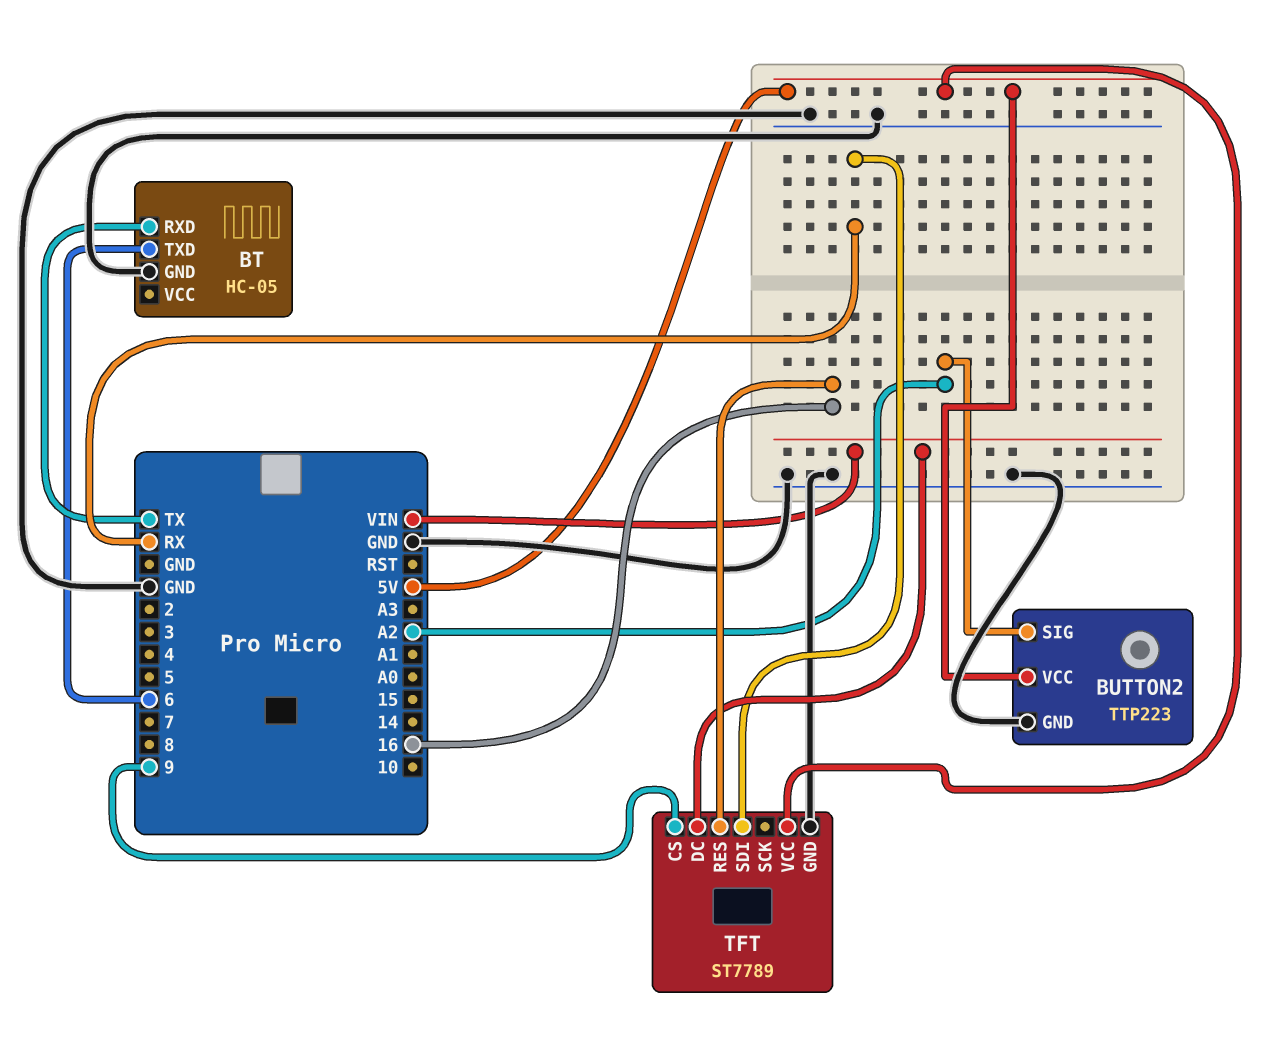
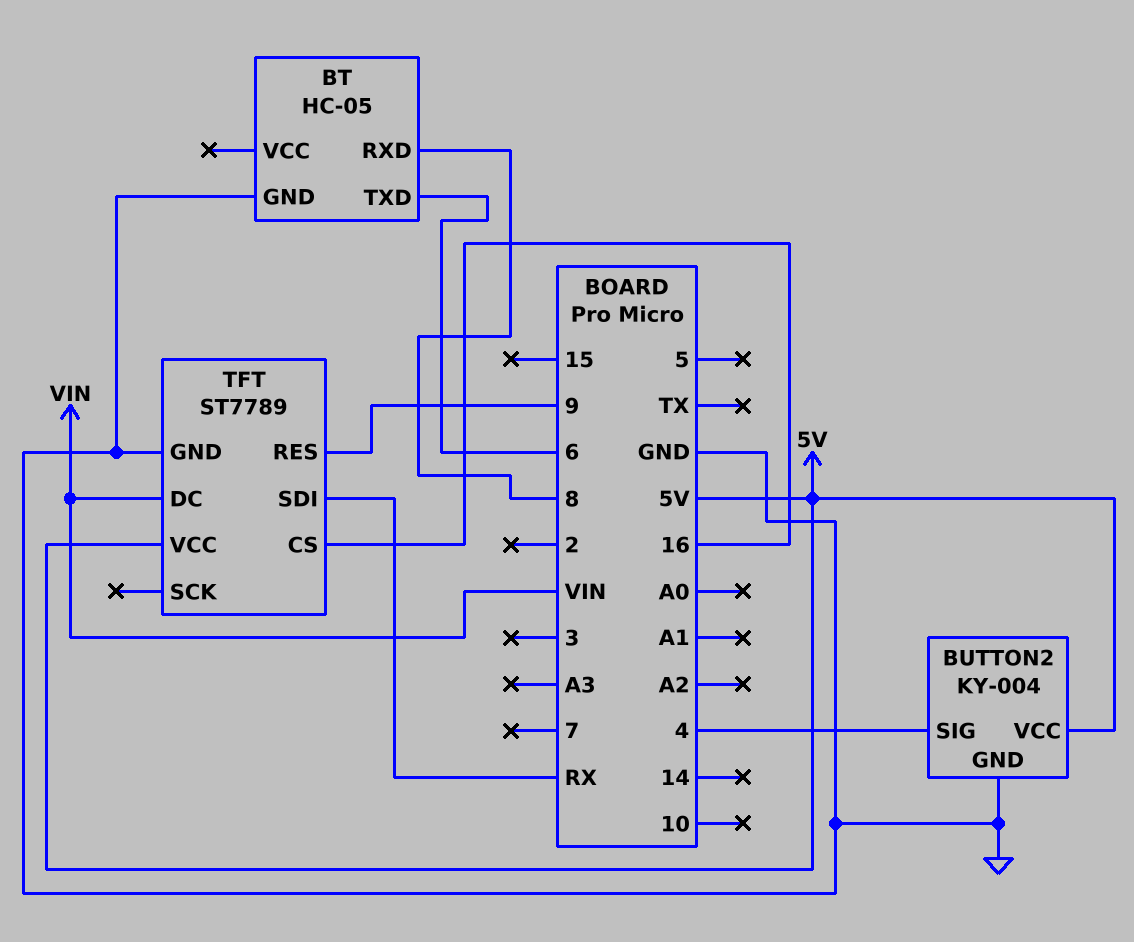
BT pin RXD: TX -> 8
BUTTON2: TTP223 -> KY-004
BUTTON2 pin SIG: A2 -> 4
TFT pin CS: 9 -> 16
TFT pin RES: 16 -> 9

